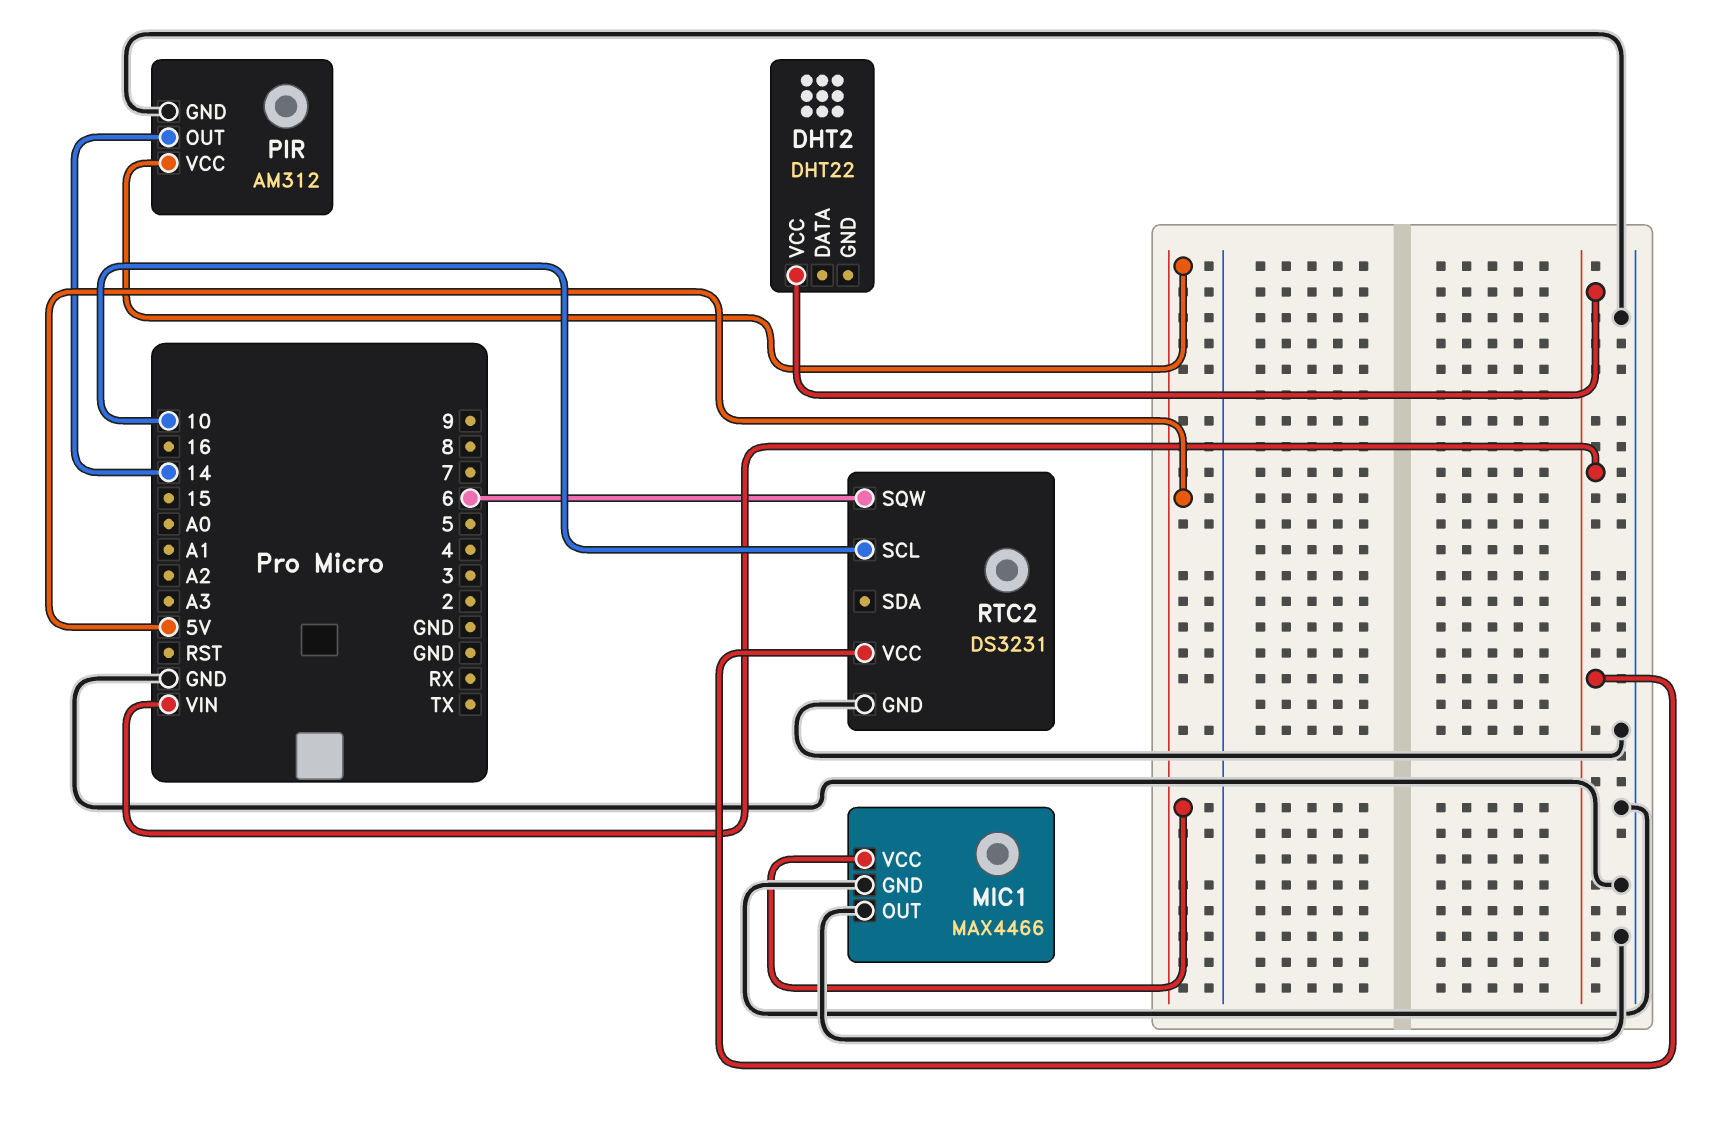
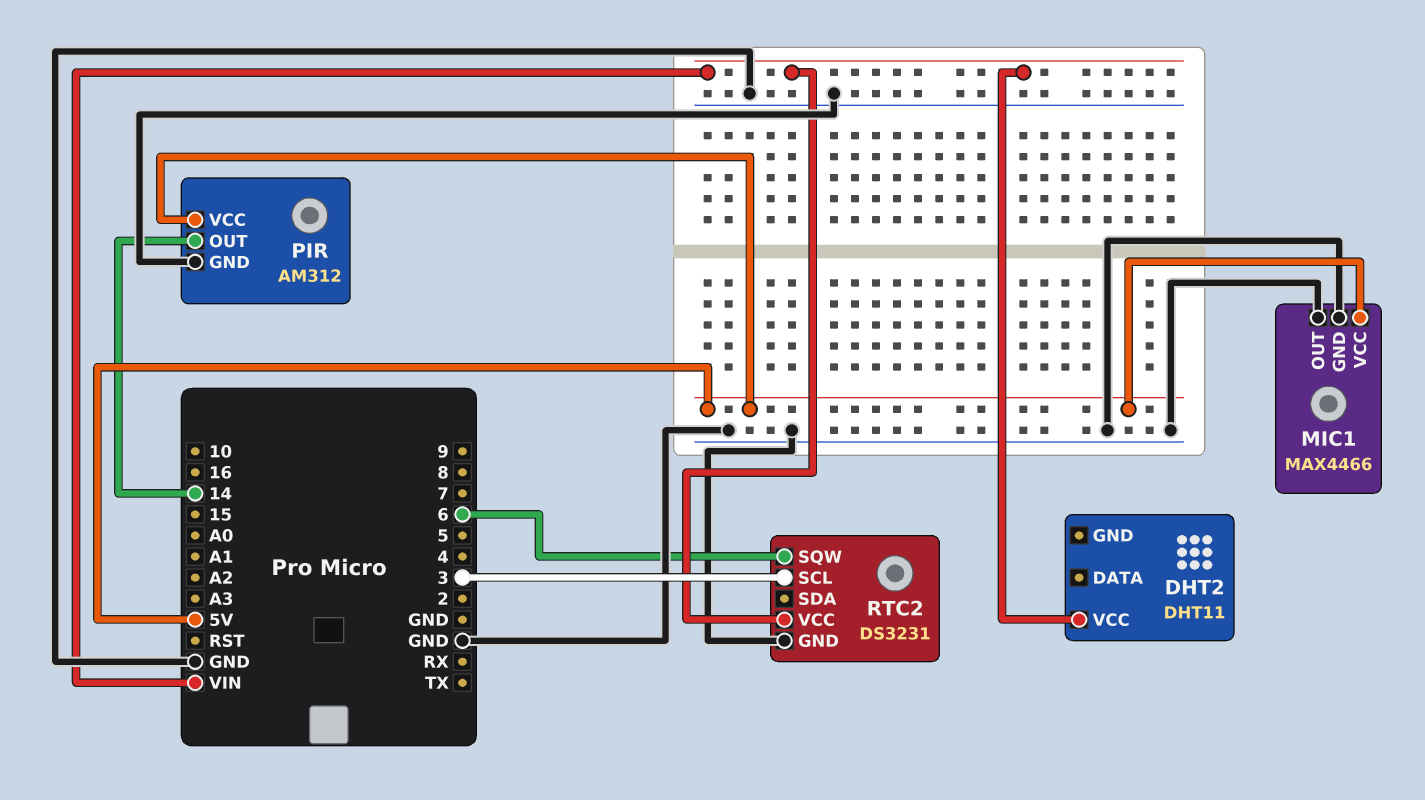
DHT2: DHT22 -> DHT11
RTC2 pin SCL: 10 -> 3

